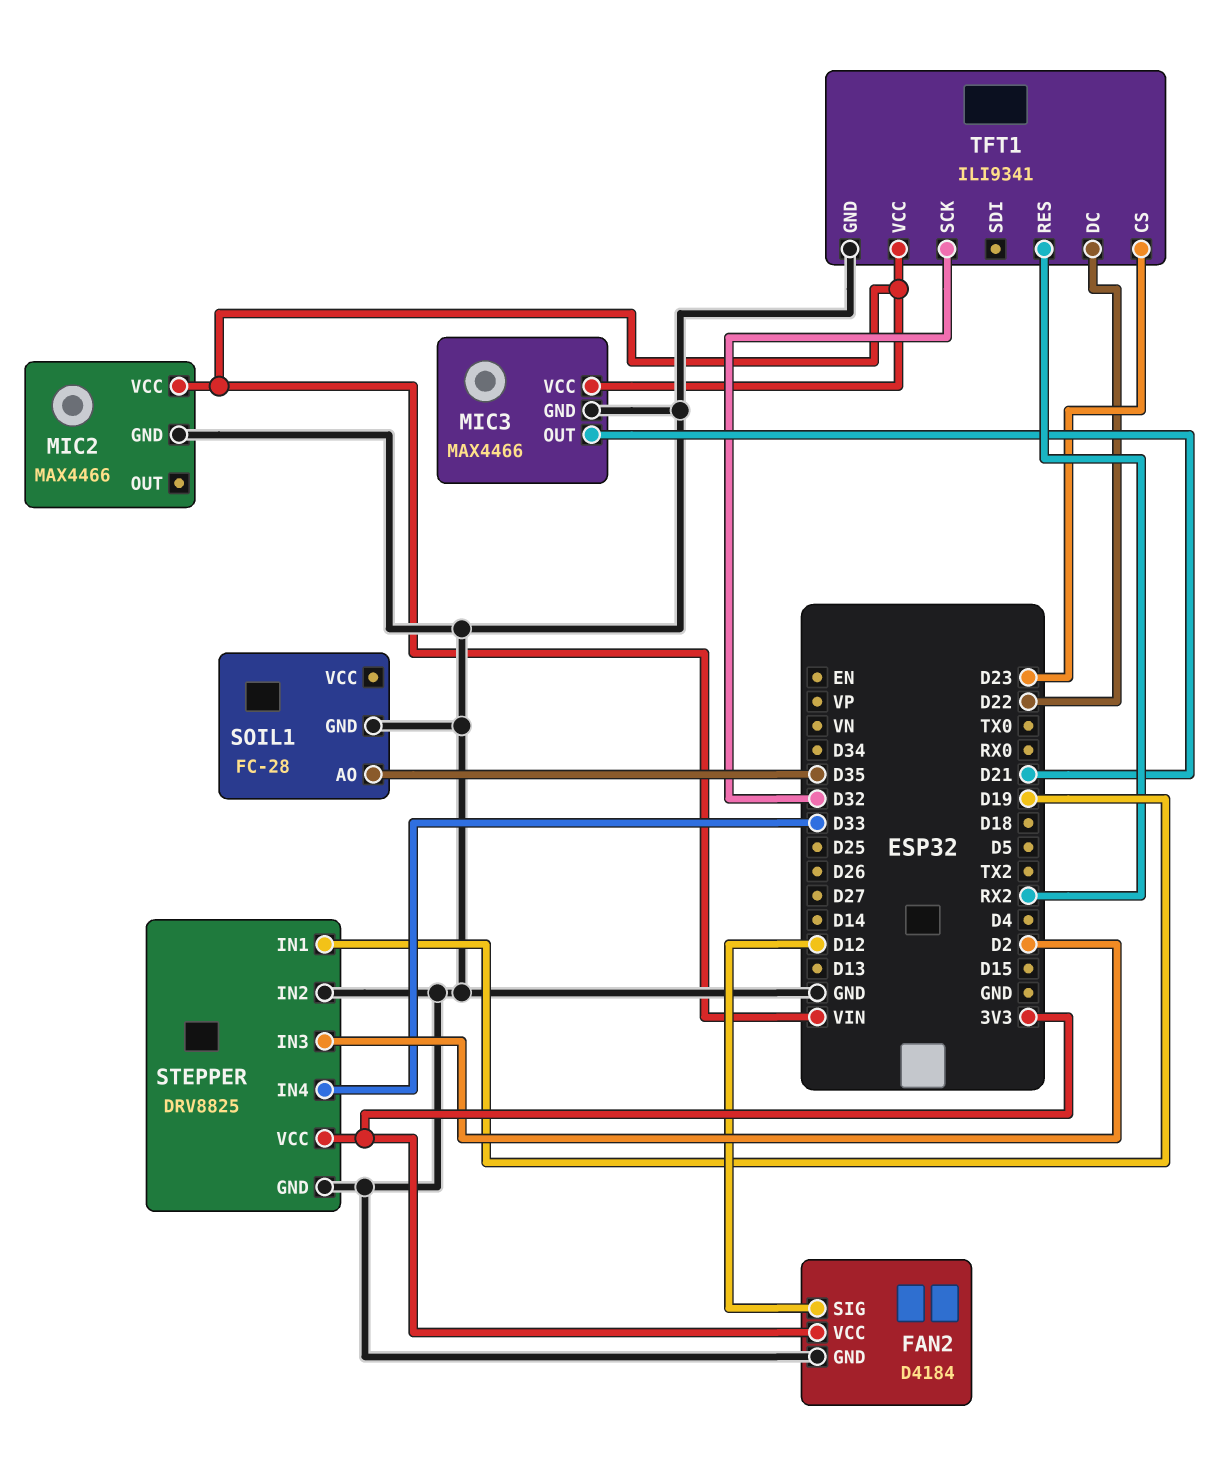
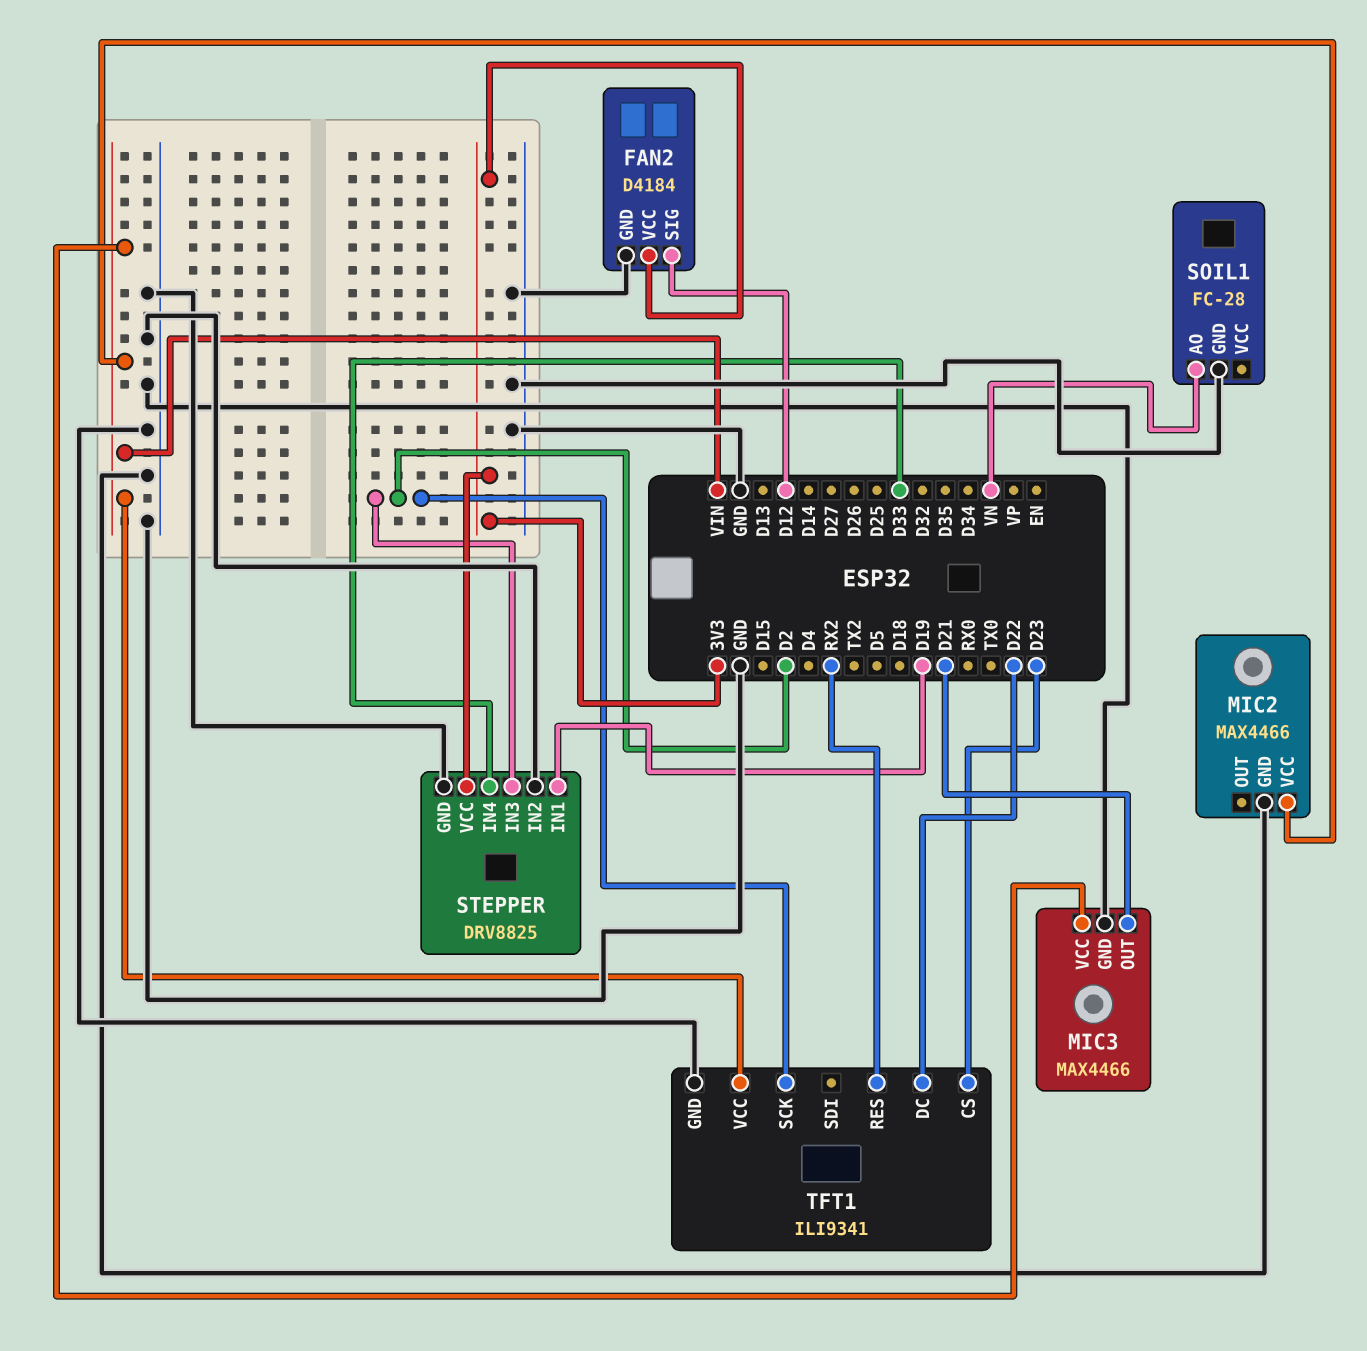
SOIL1 pin AO: D35 -> VN
TFT1 pin SCK: D32 -> D2

